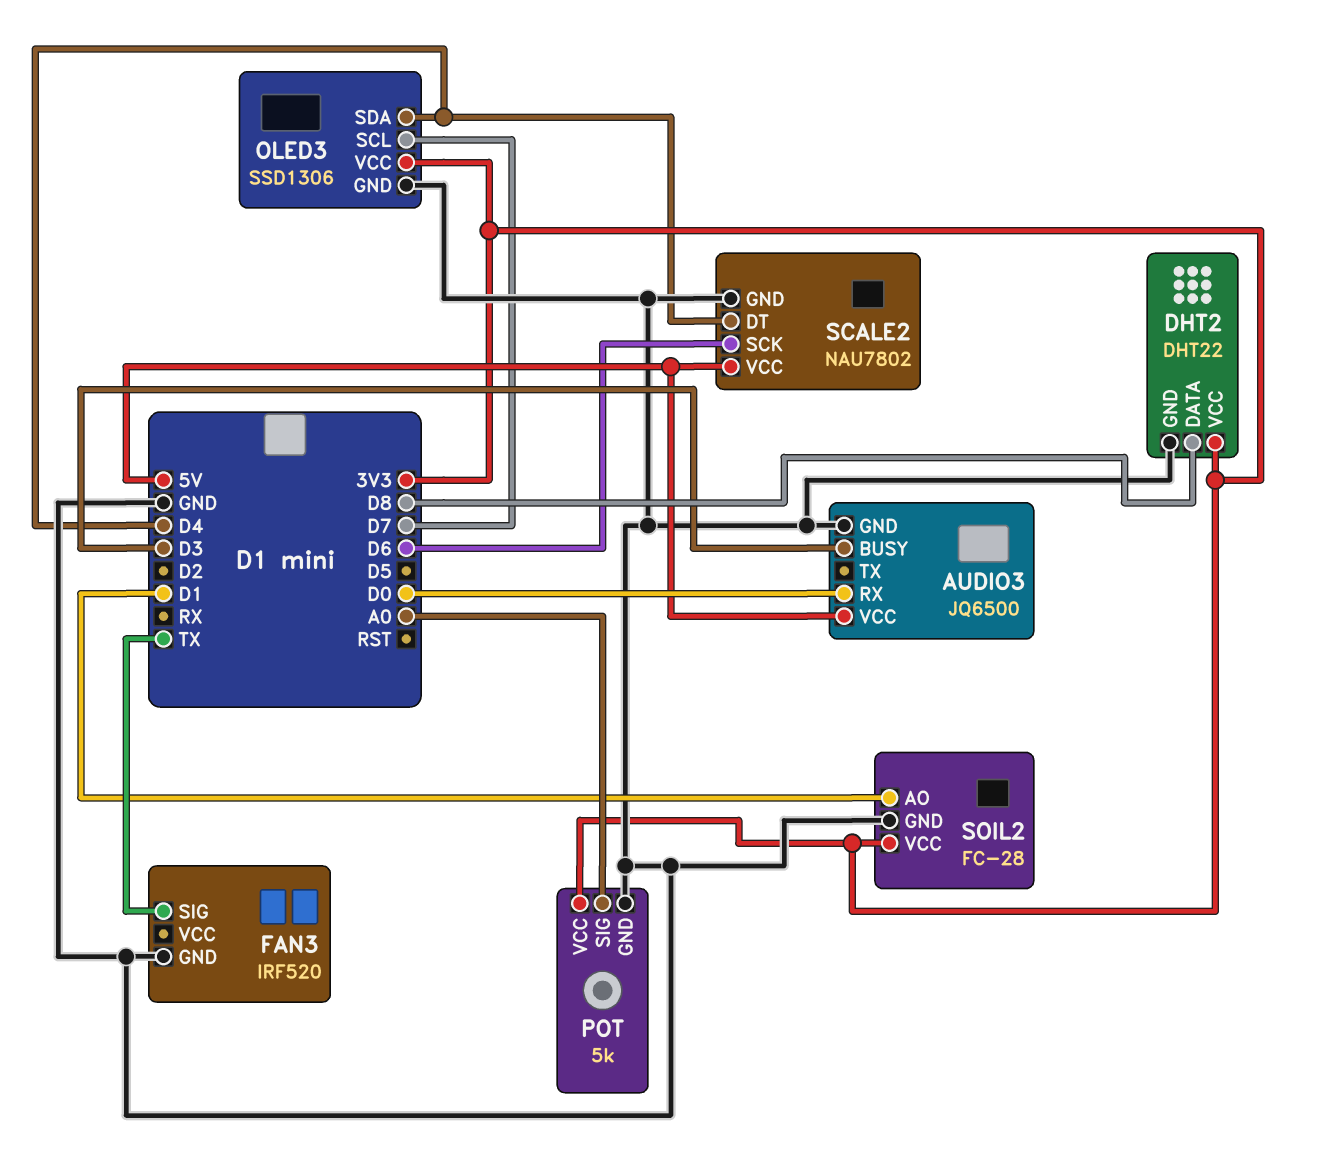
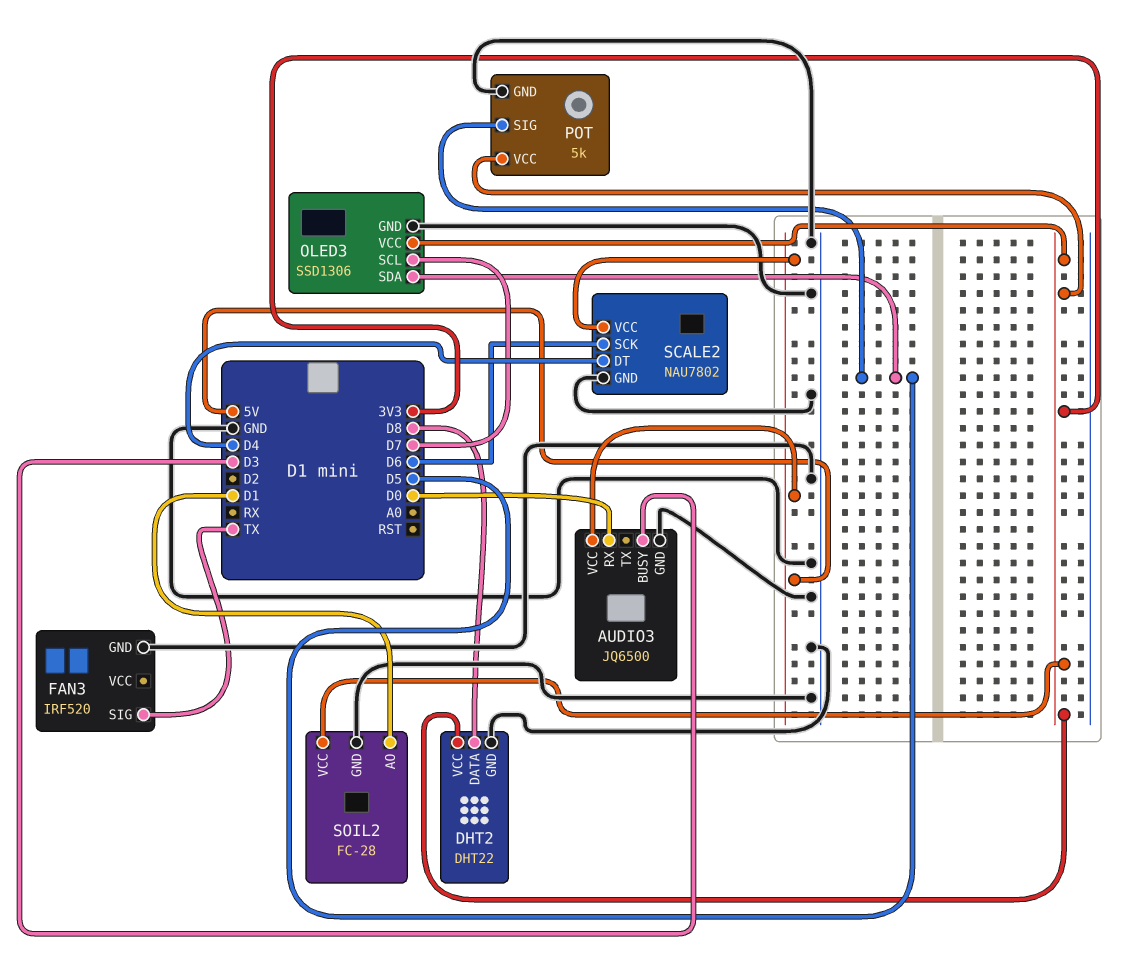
OLED3 pin SDA: D4 -> D5
POT pin SIG: A0 -> D5

